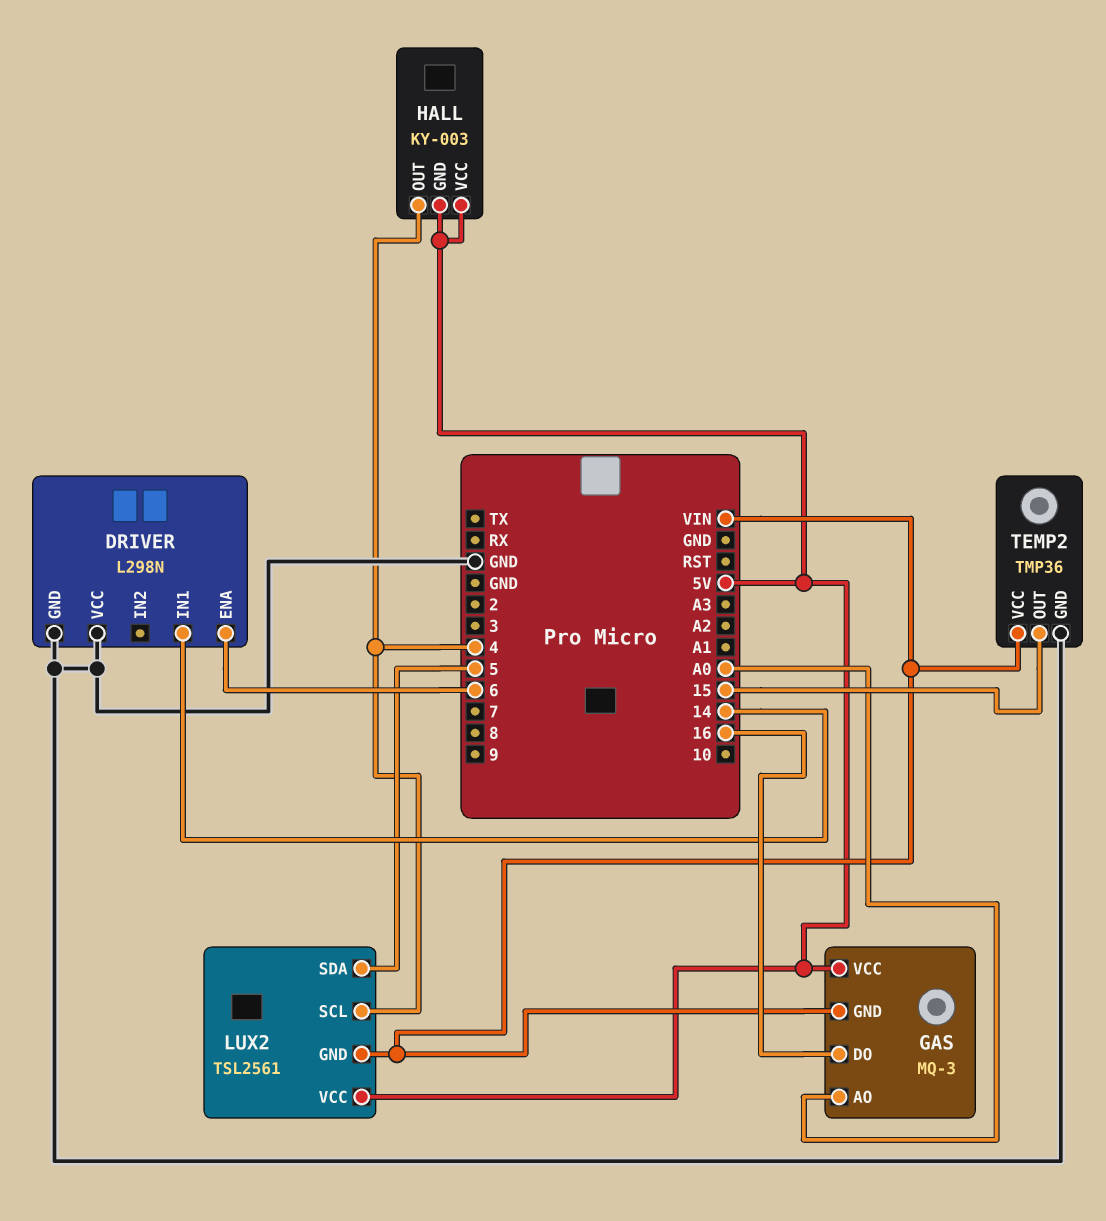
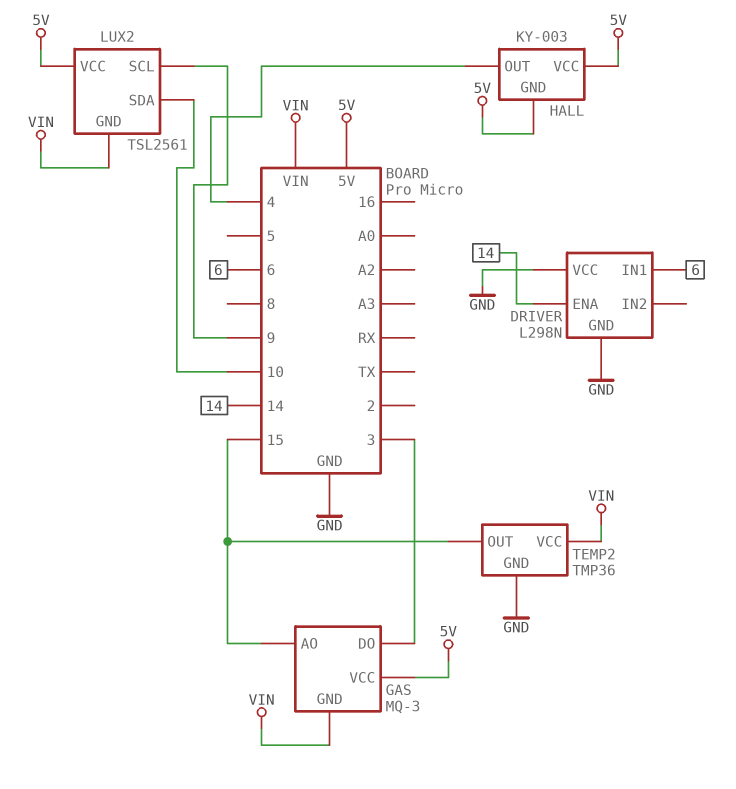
DRIVER pin ENA: 6 -> 14
DRIVER pin IN1: 14 -> 6
GAS pin AO: A0 -> 15
GAS pin DO: 16 -> 3
LUX2 pin SCL: 4 -> 9
LUX2 pin SDA: 5 -> 10

